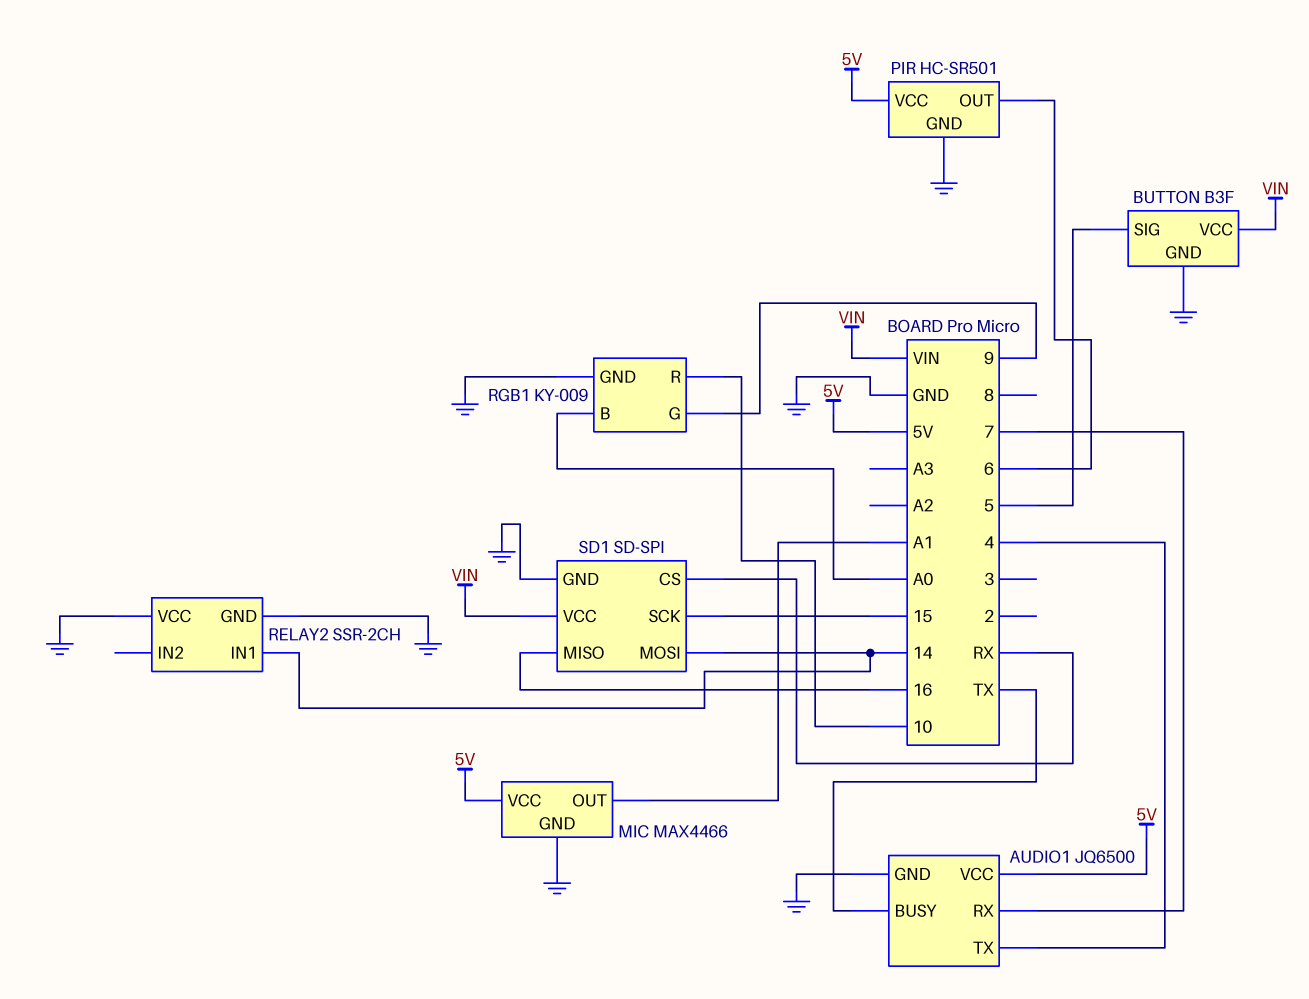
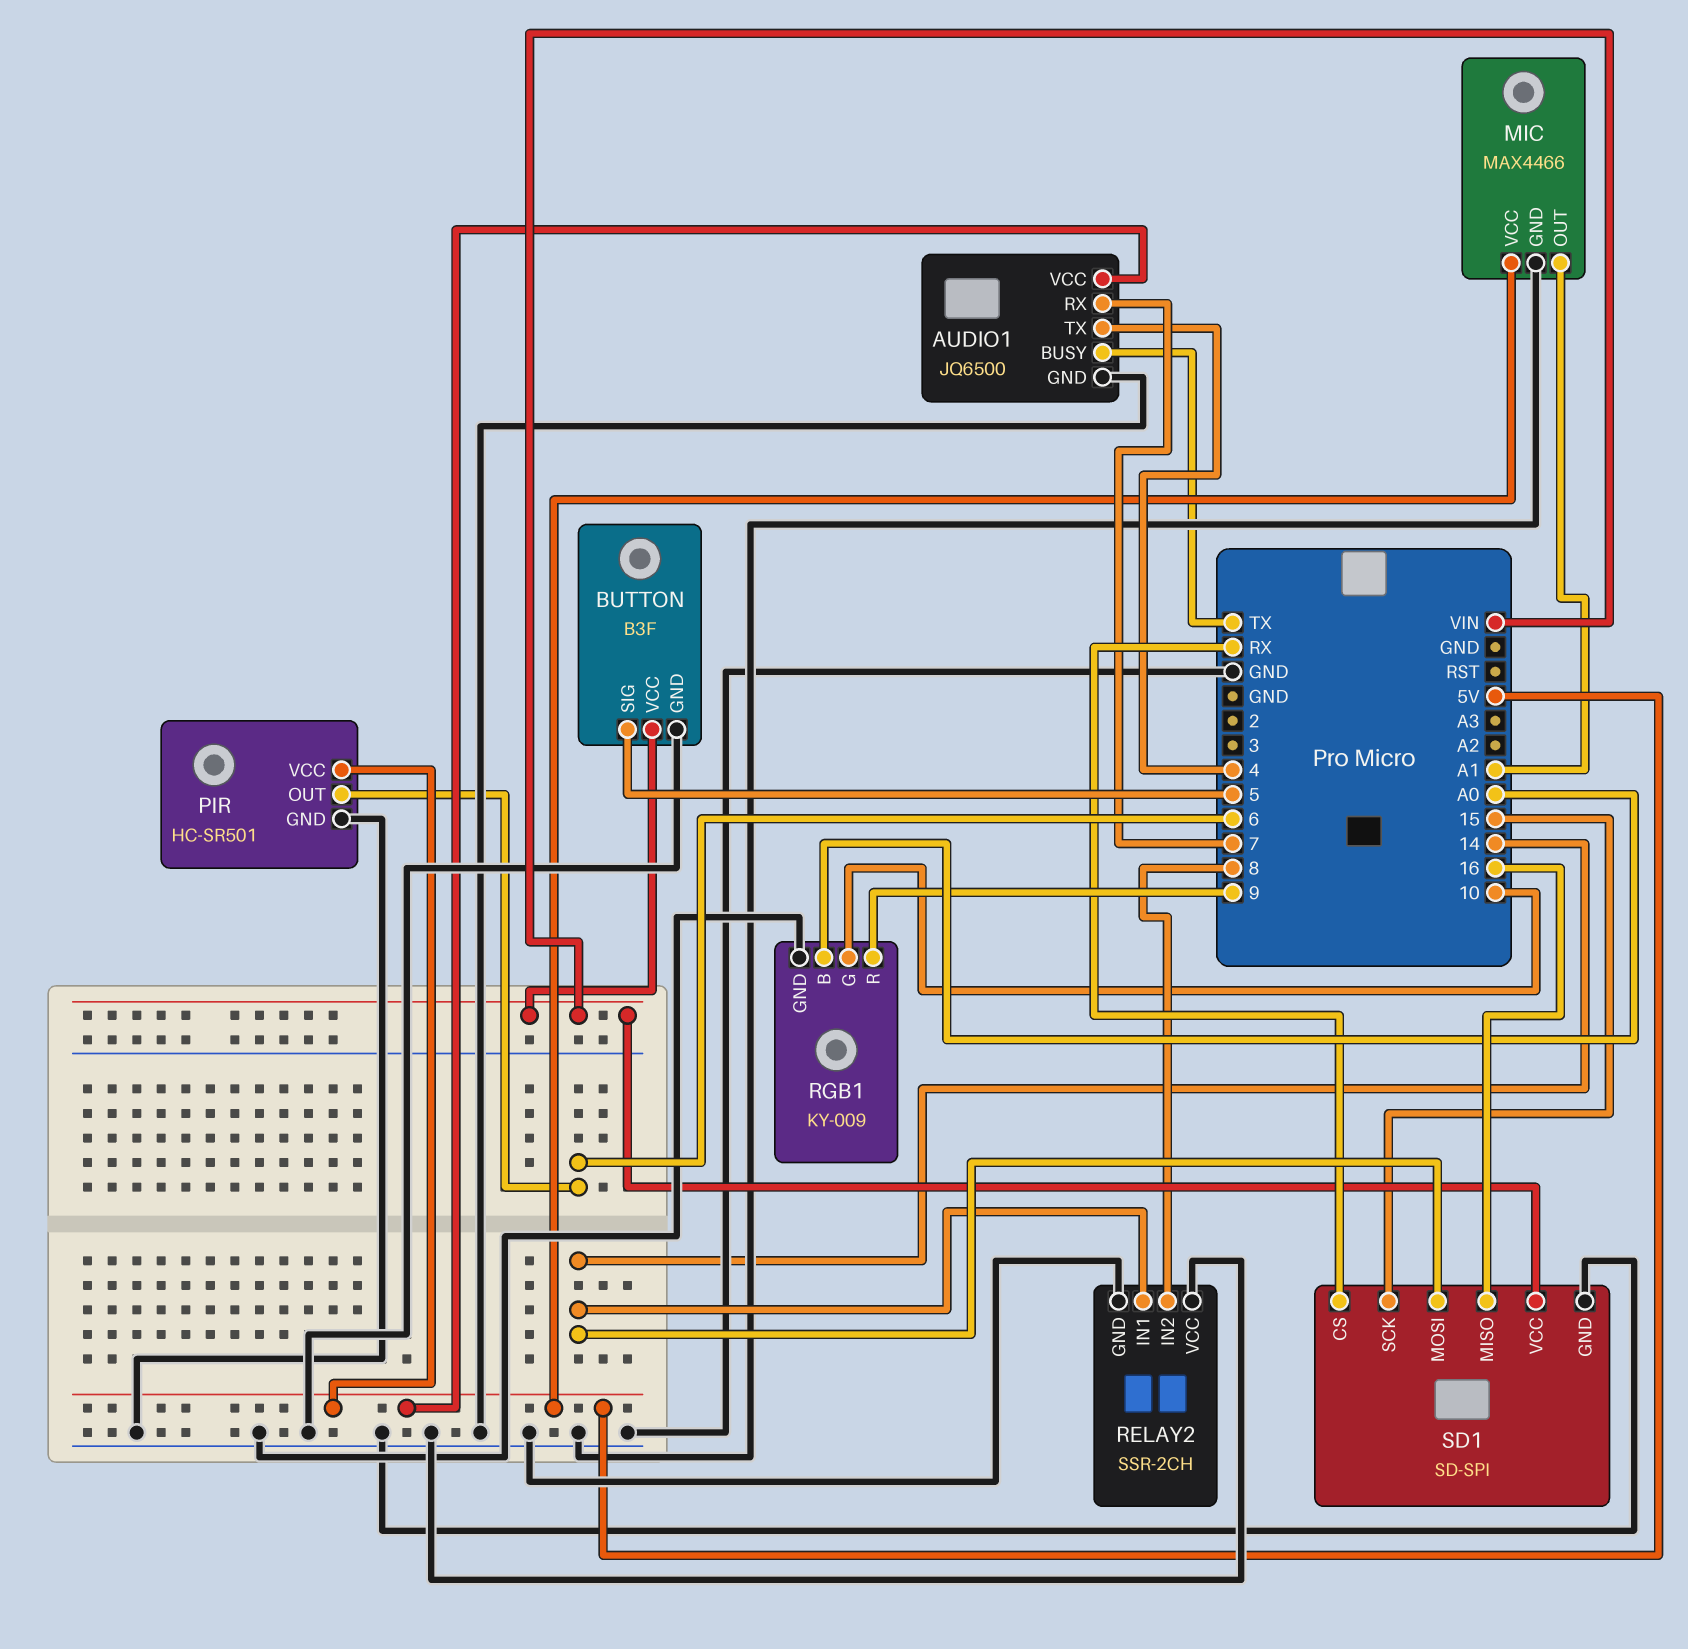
RELAY2 pin IN2: none -> 8
RGB1 pin G: 9 -> 10
RGB1 pin R: 10 -> 9

